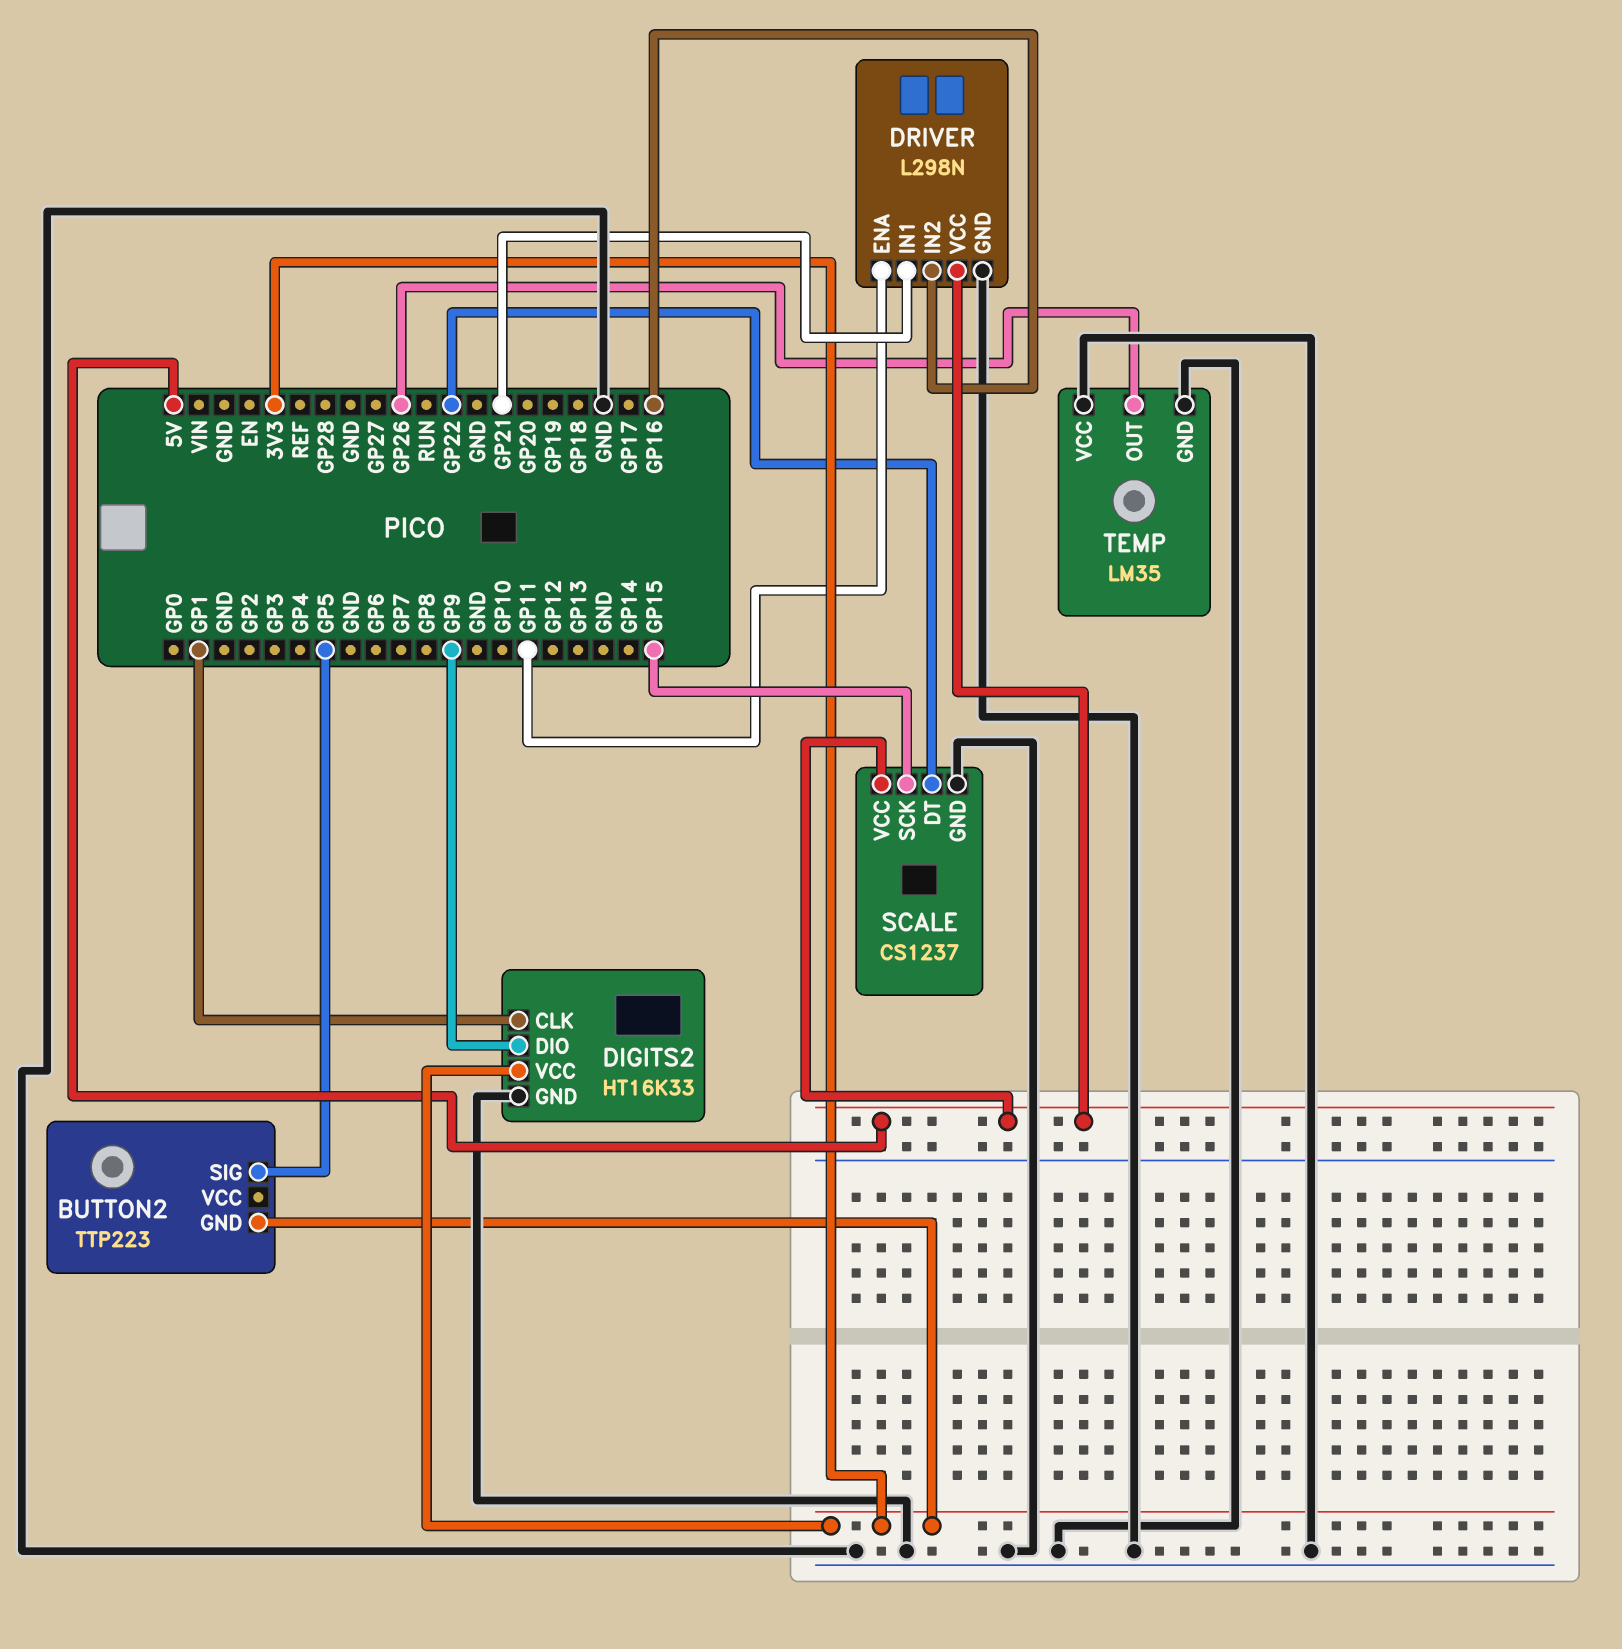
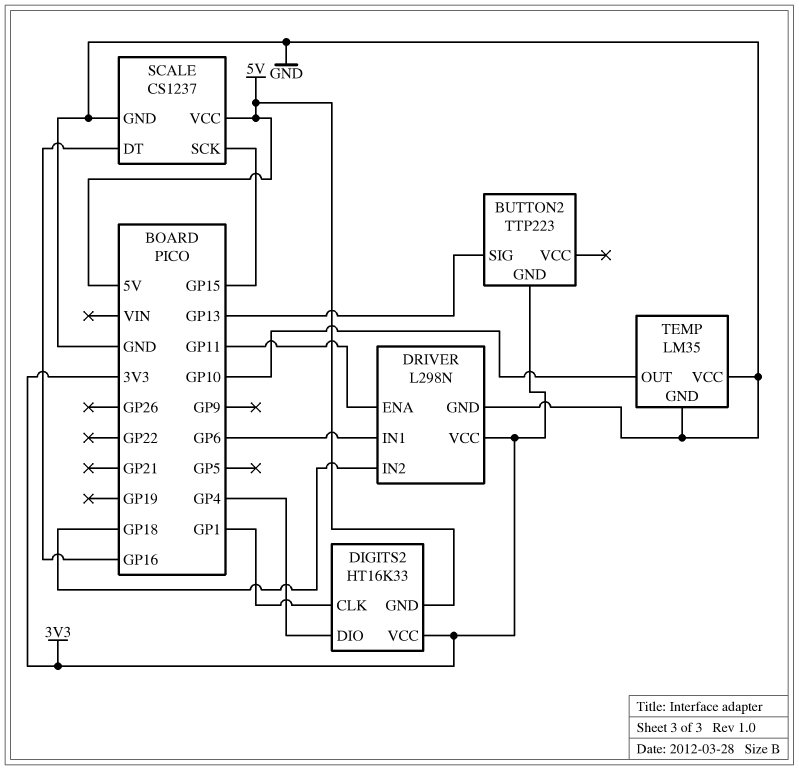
BUTTON2 pin SIG: GP5 -> GP13
DIGITS2 pin DIO: GP9 -> GP4
DIGITS2 pin GND: GND -> 5V
DRIVER pin IN1: GP21 -> GP6
DRIVER pin IN2: GP16 -> GP18
DRIVER pin VCC: 5V -> 3V3
SCALE pin DT: GP22 -> GP16
TEMP pin OUT: GP26 -> GP10

